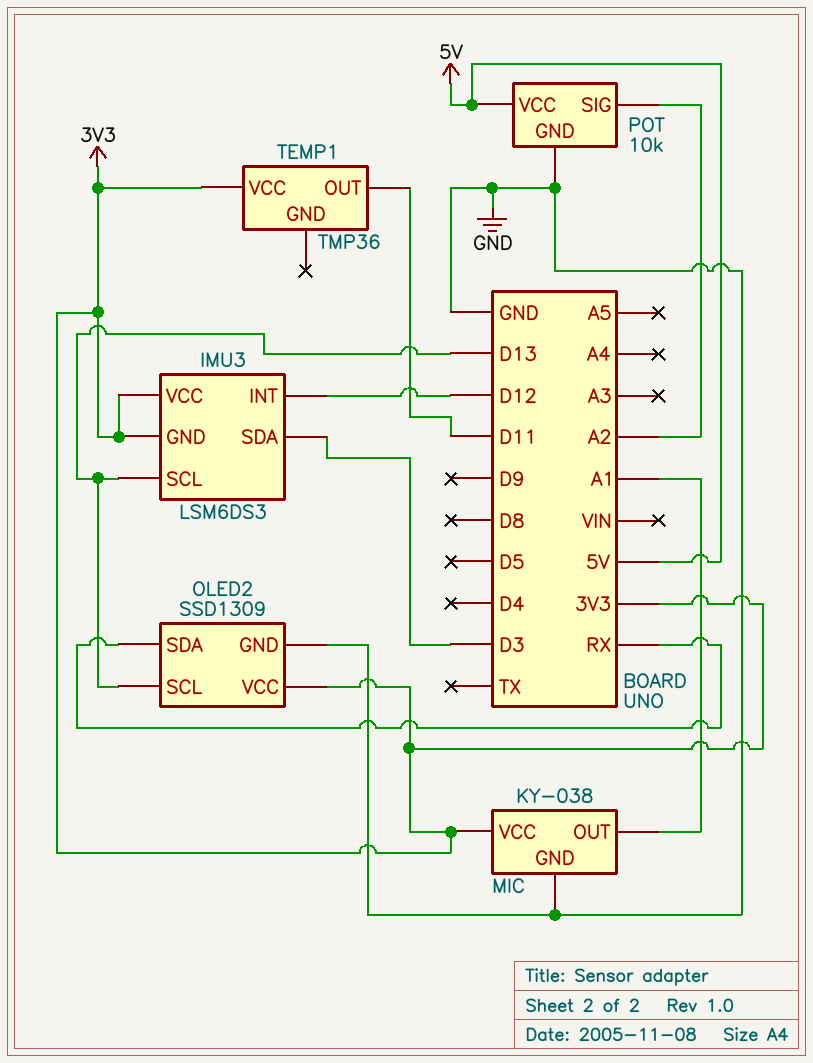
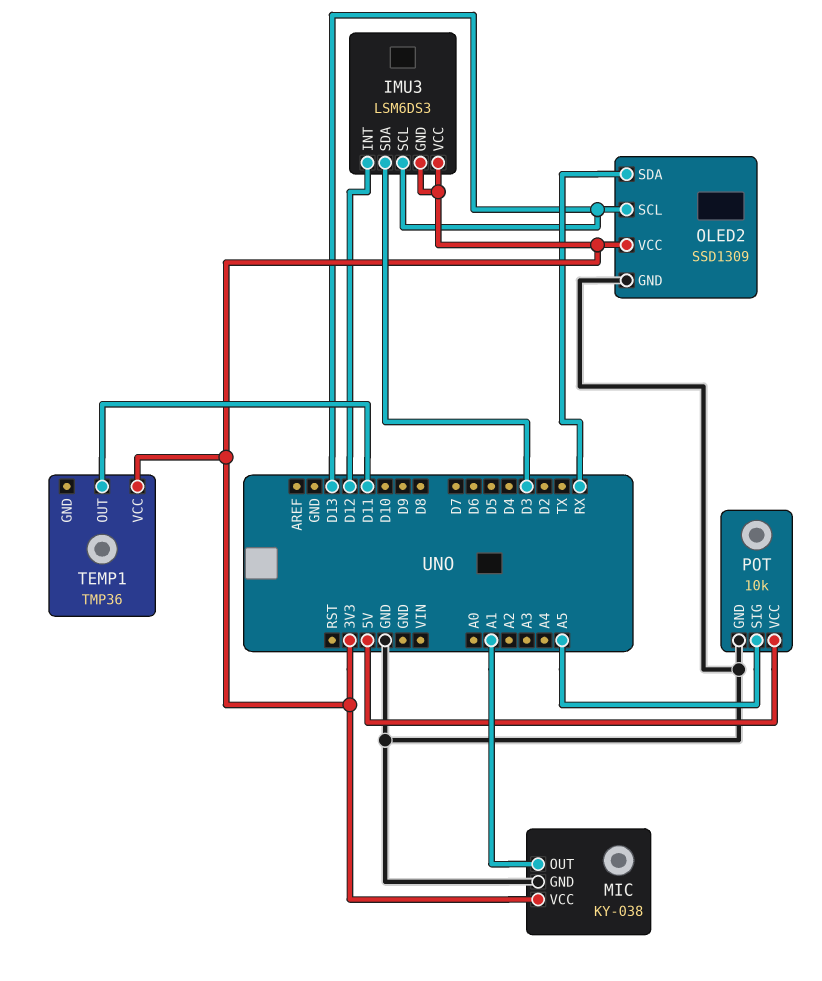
POT pin SIG: A2 -> A5

